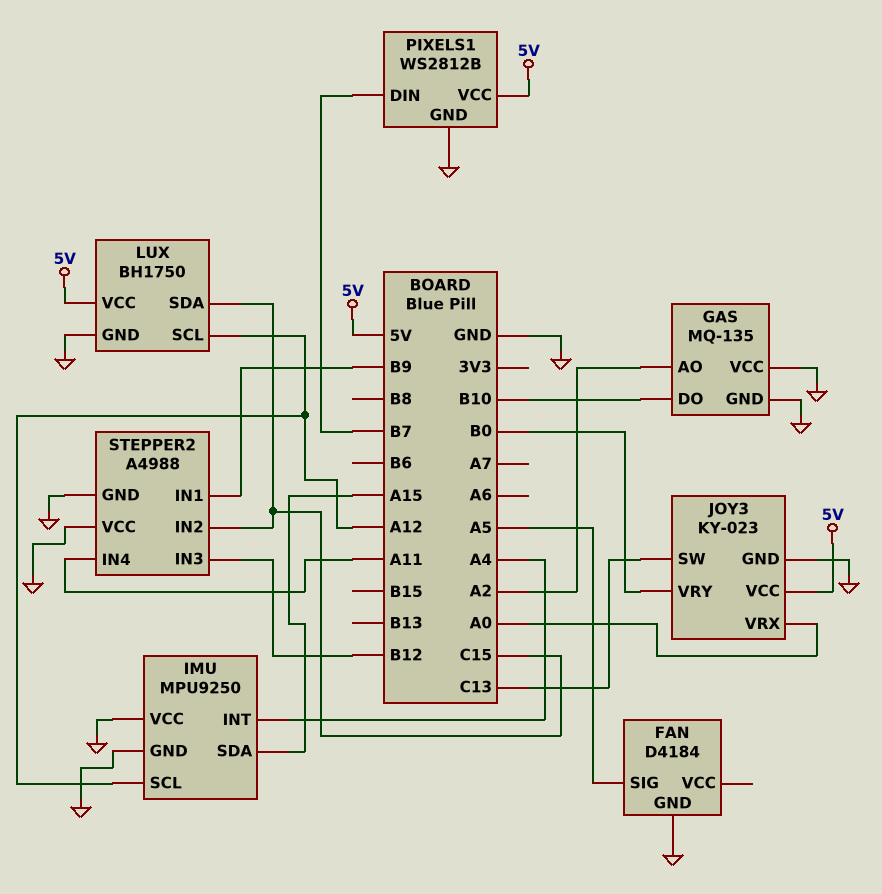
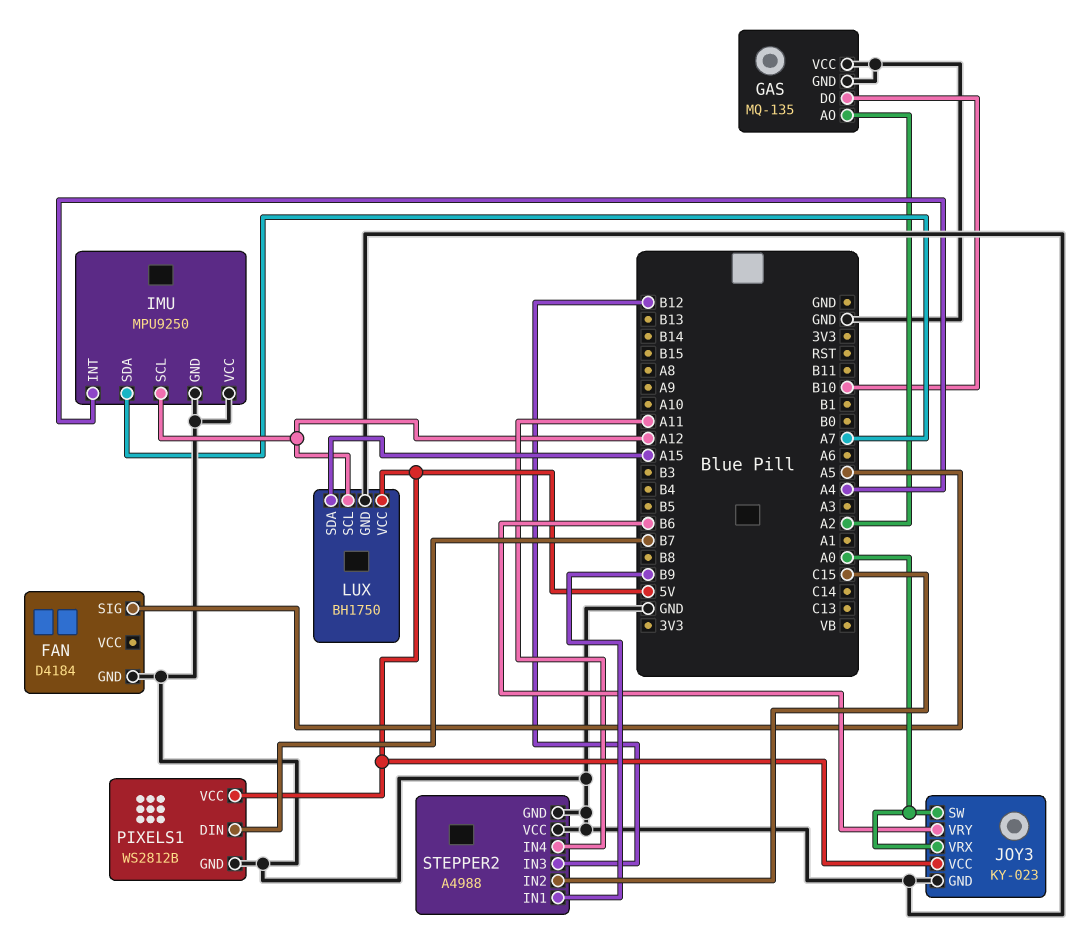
IMU pin SDA: A15 -> A7
JOY3 pin SW: C13 -> A0
JOY3 pin VRY: B0 -> B6
LUX pin SDA: C15 -> A15

